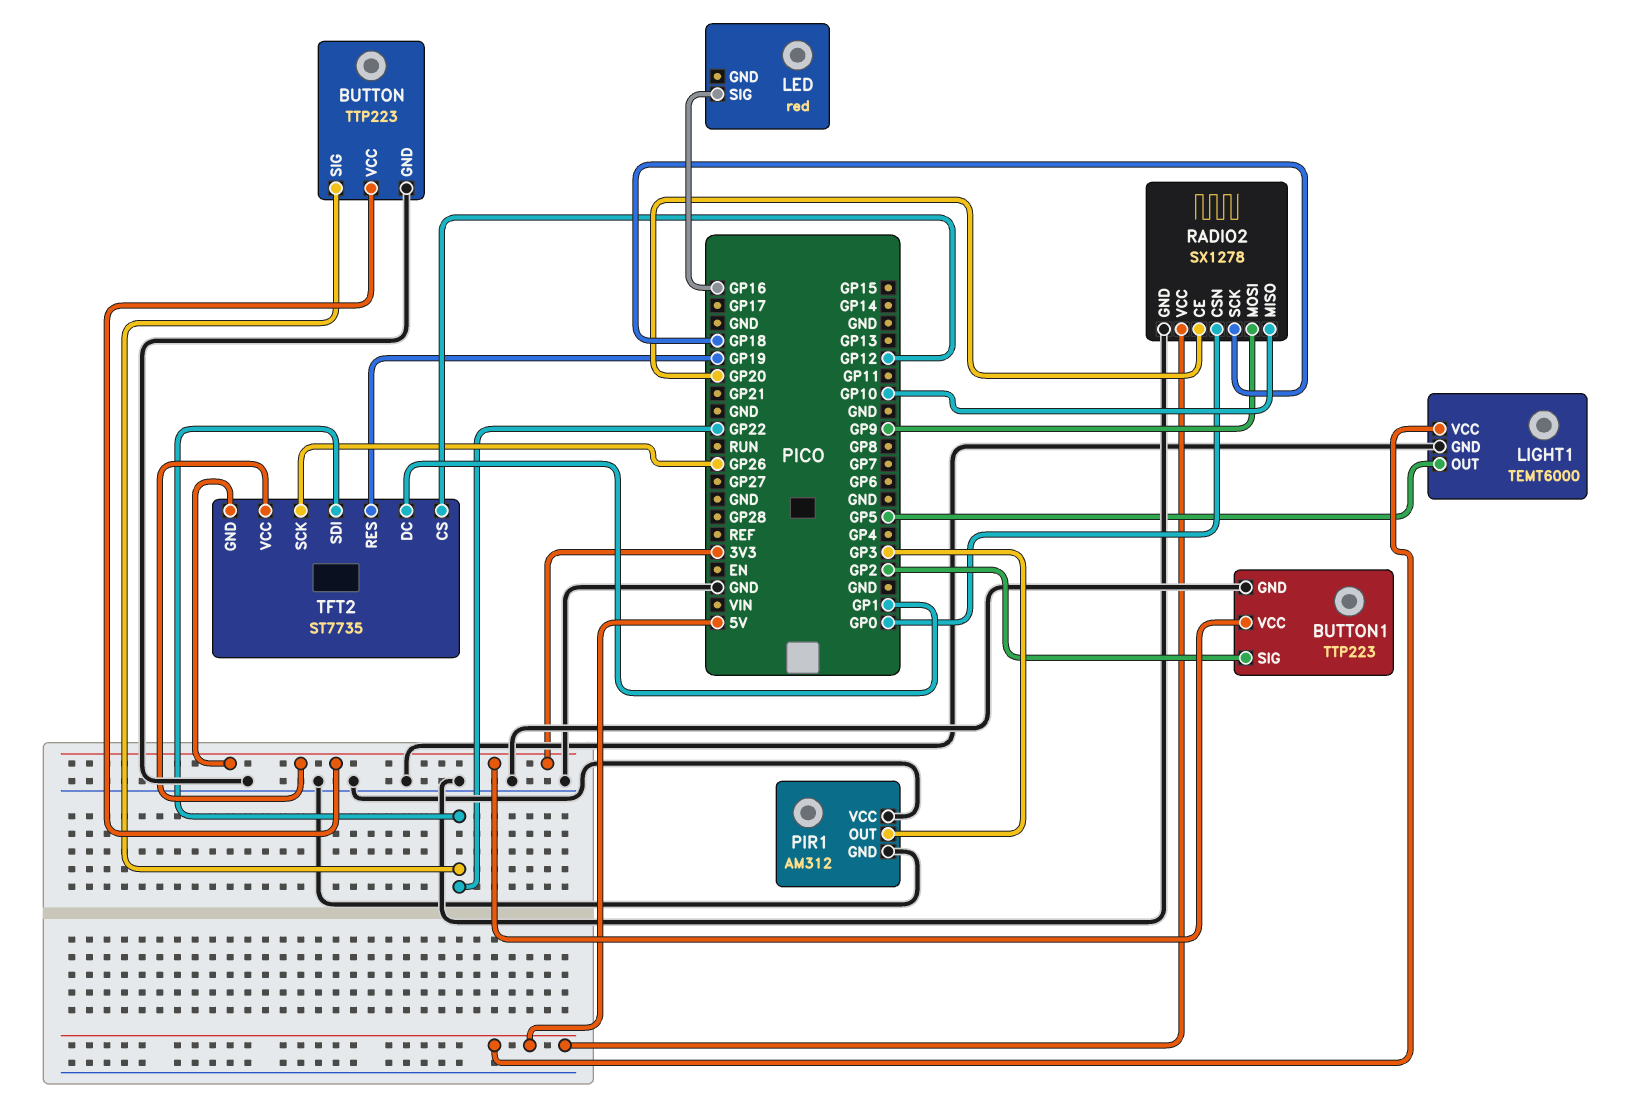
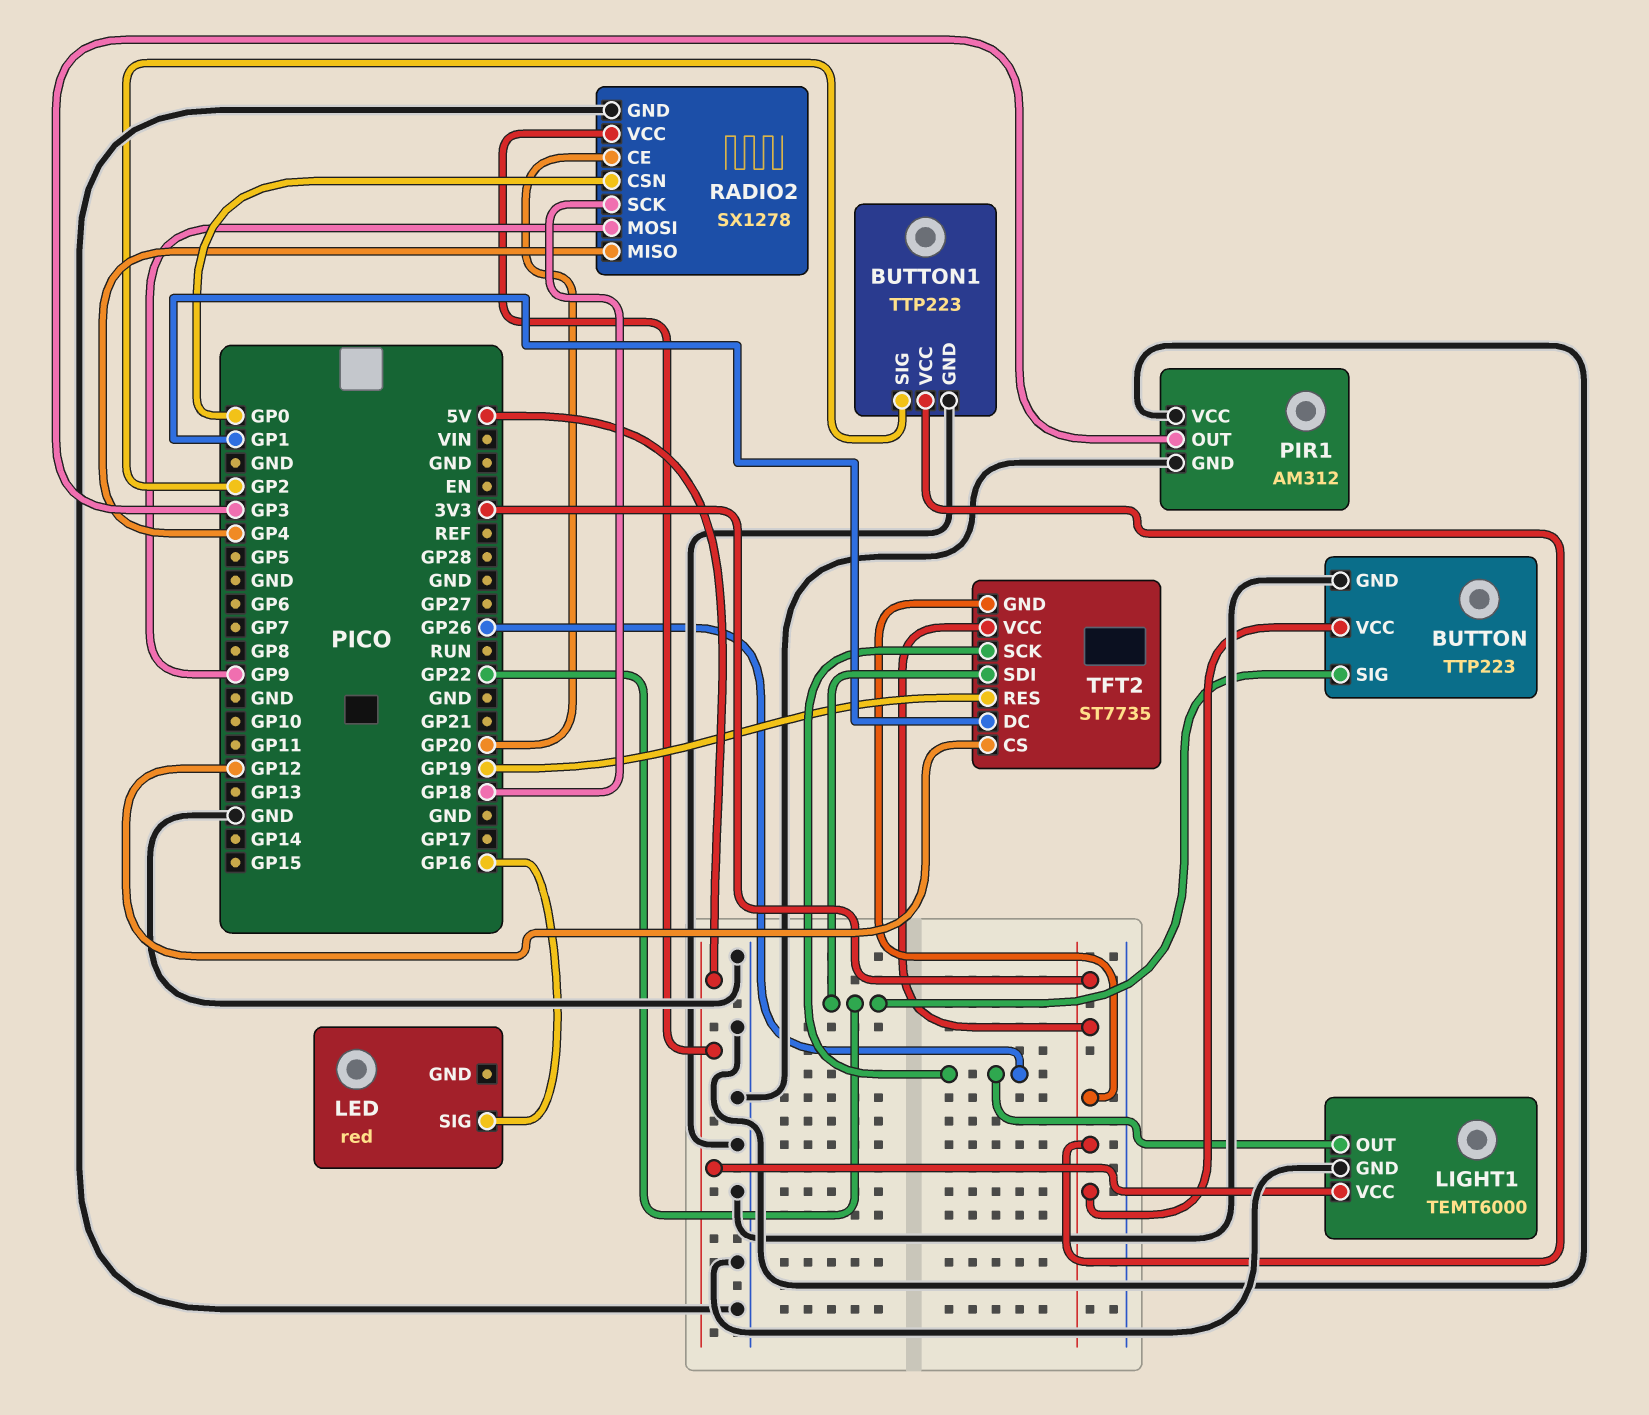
LIGHT1 pin OUT: GP5 -> GP26
RADIO2 pin MISO: GP10 -> GP4

